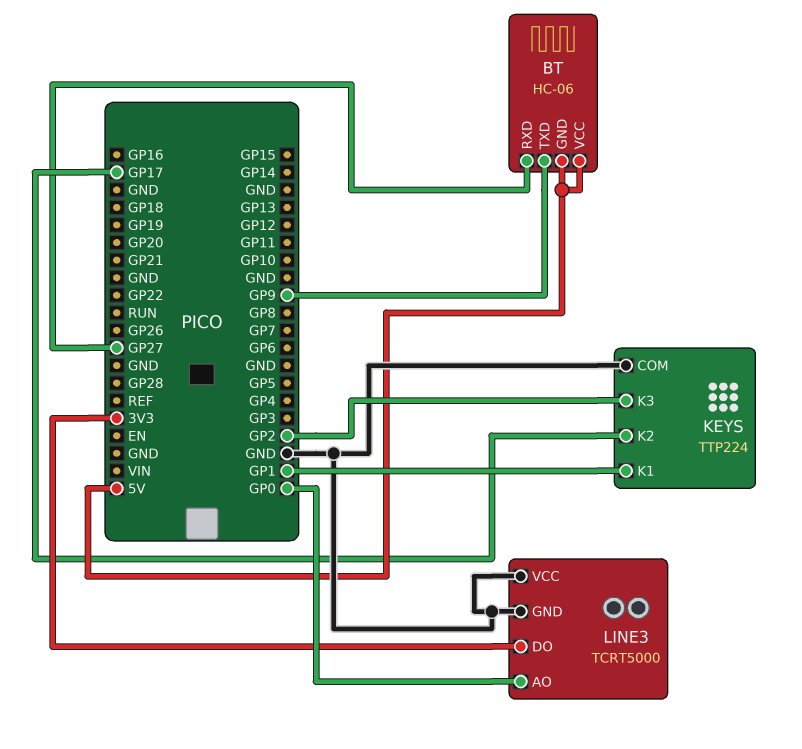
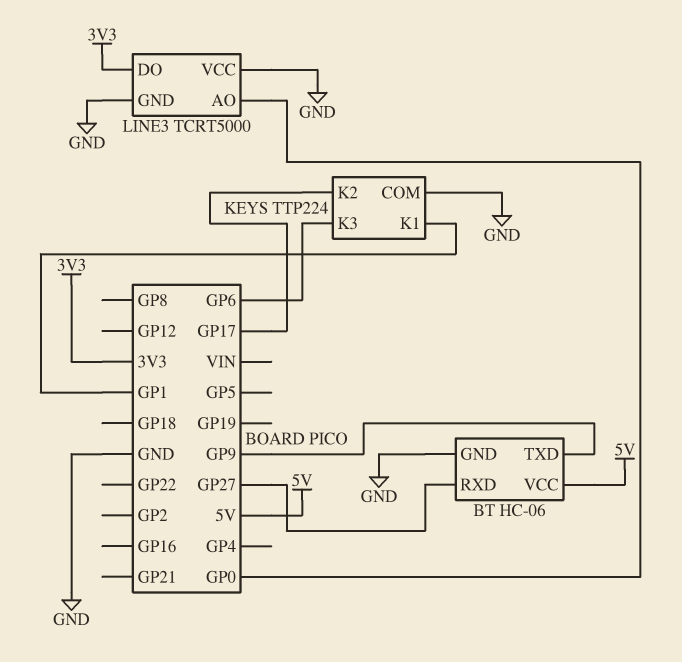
BT pin GND: 5V -> GND
KEYS pin K3: GP2 -> GP6

